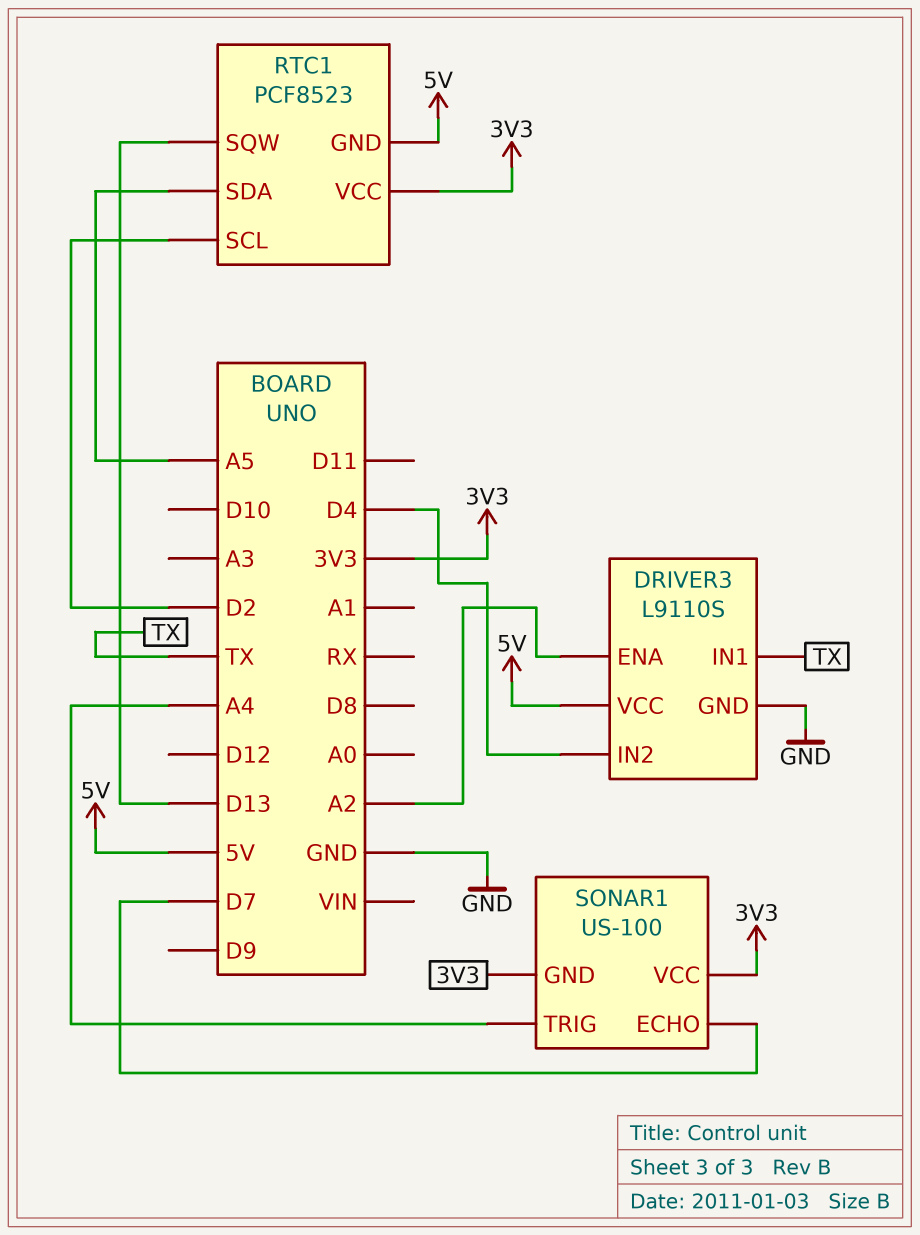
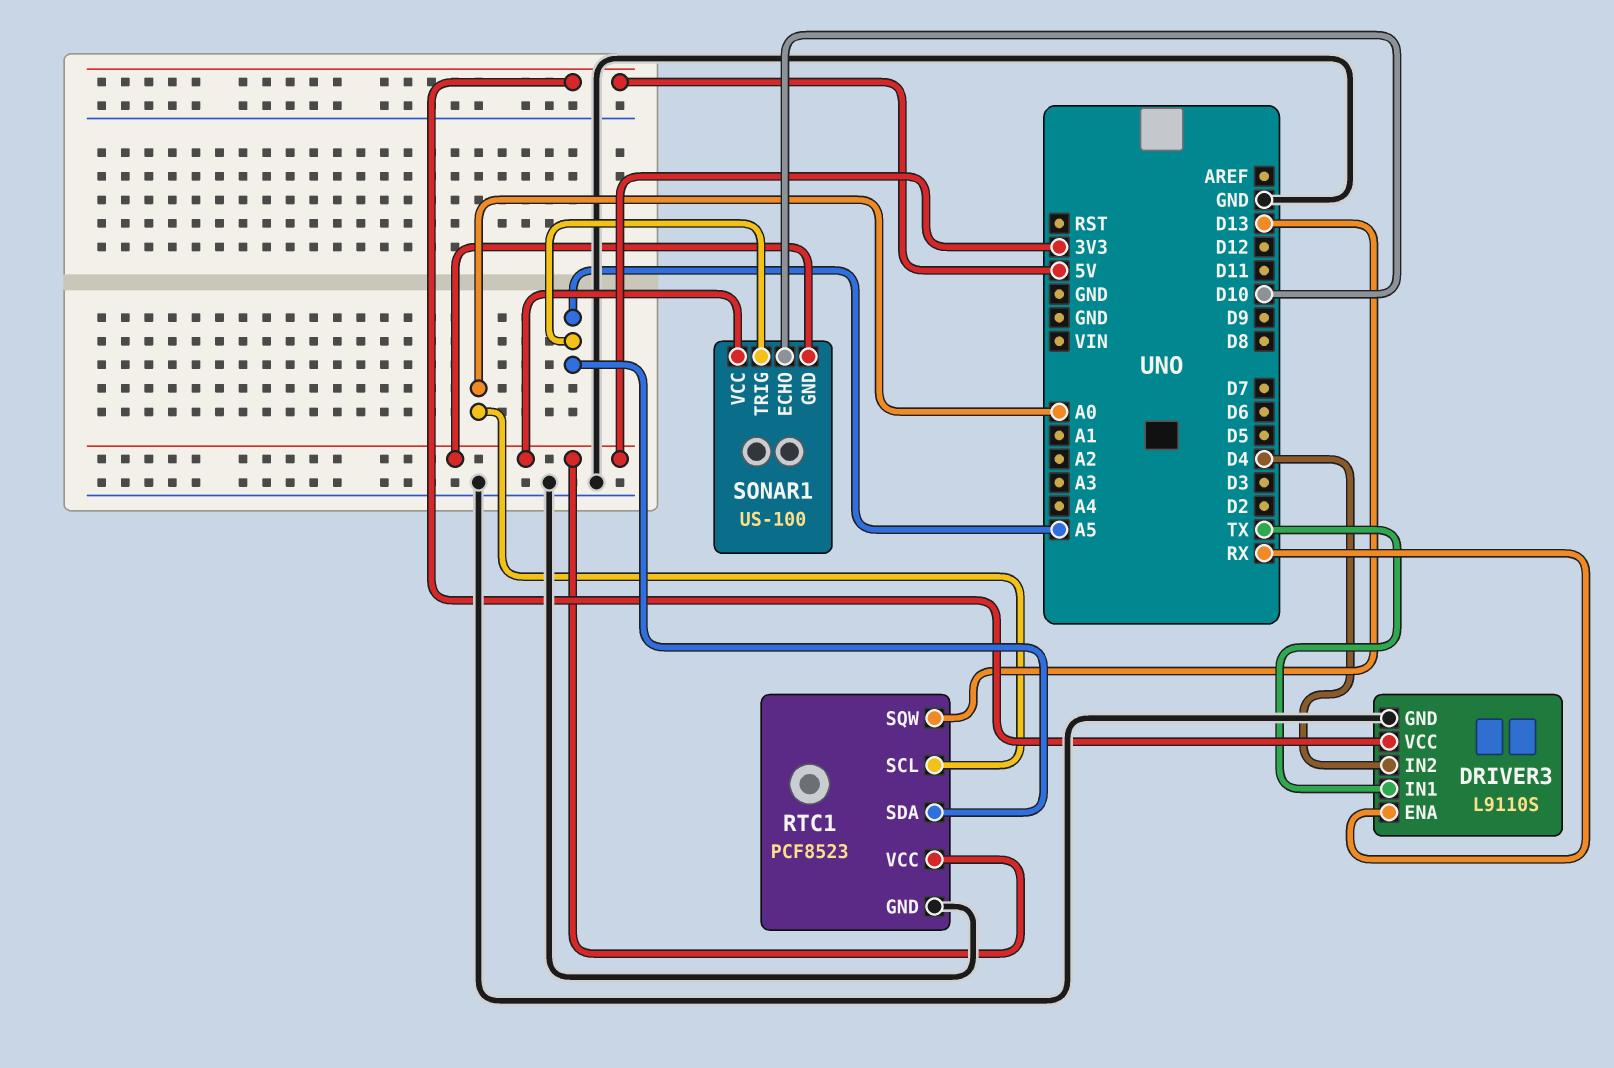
DRIVER3 pin ENA: A2 -> RX
RTC1 pin GND: 5V -> GND
RTC1 pin SCL: D2 -> A0
SONAR1 pin ECHO: D7 -> D10
SONAR1 pin TRIG: A4 -> A5

